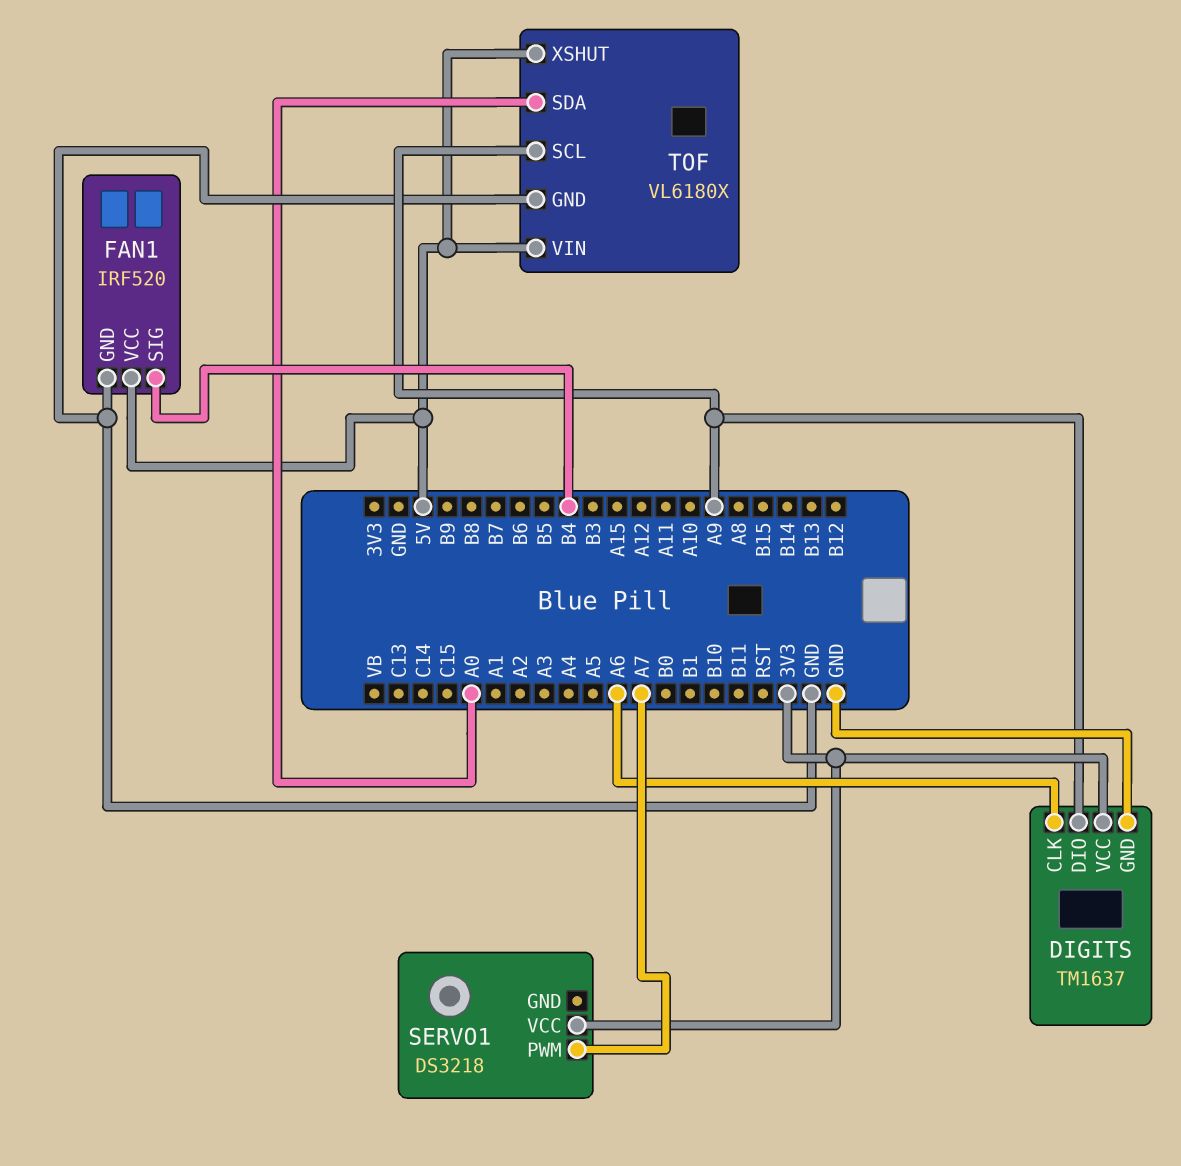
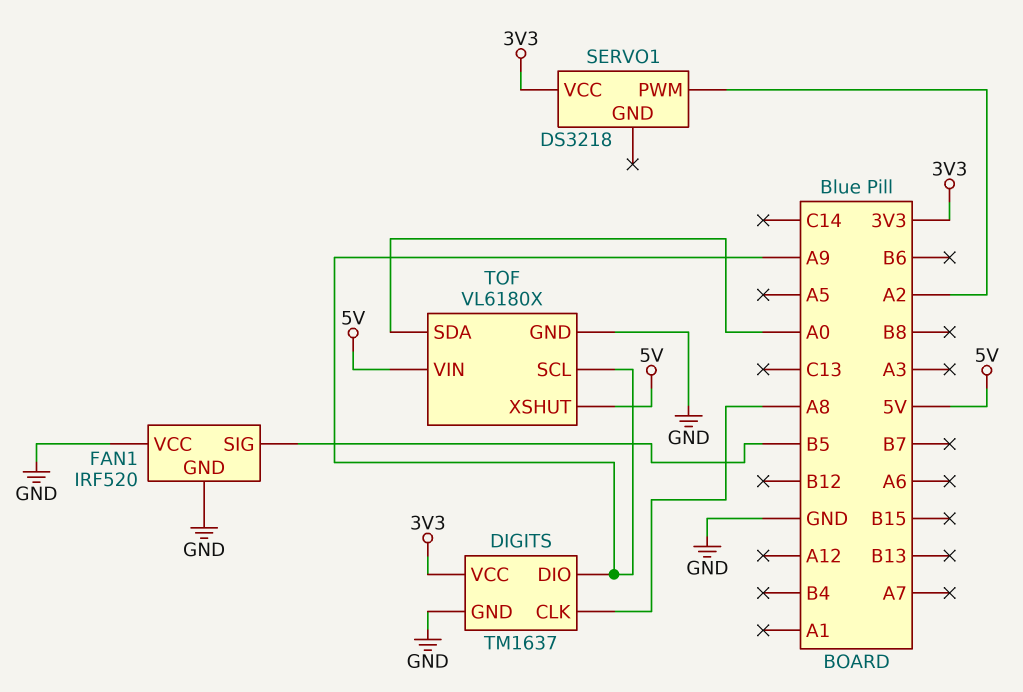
DIGITS pin CLK: A6 -> A8
FAN1 pin SIG: B4 -> B5
FAN1 pin VCC: 5V -> GND
SERVO1 pin PWM: A7 -> A2

